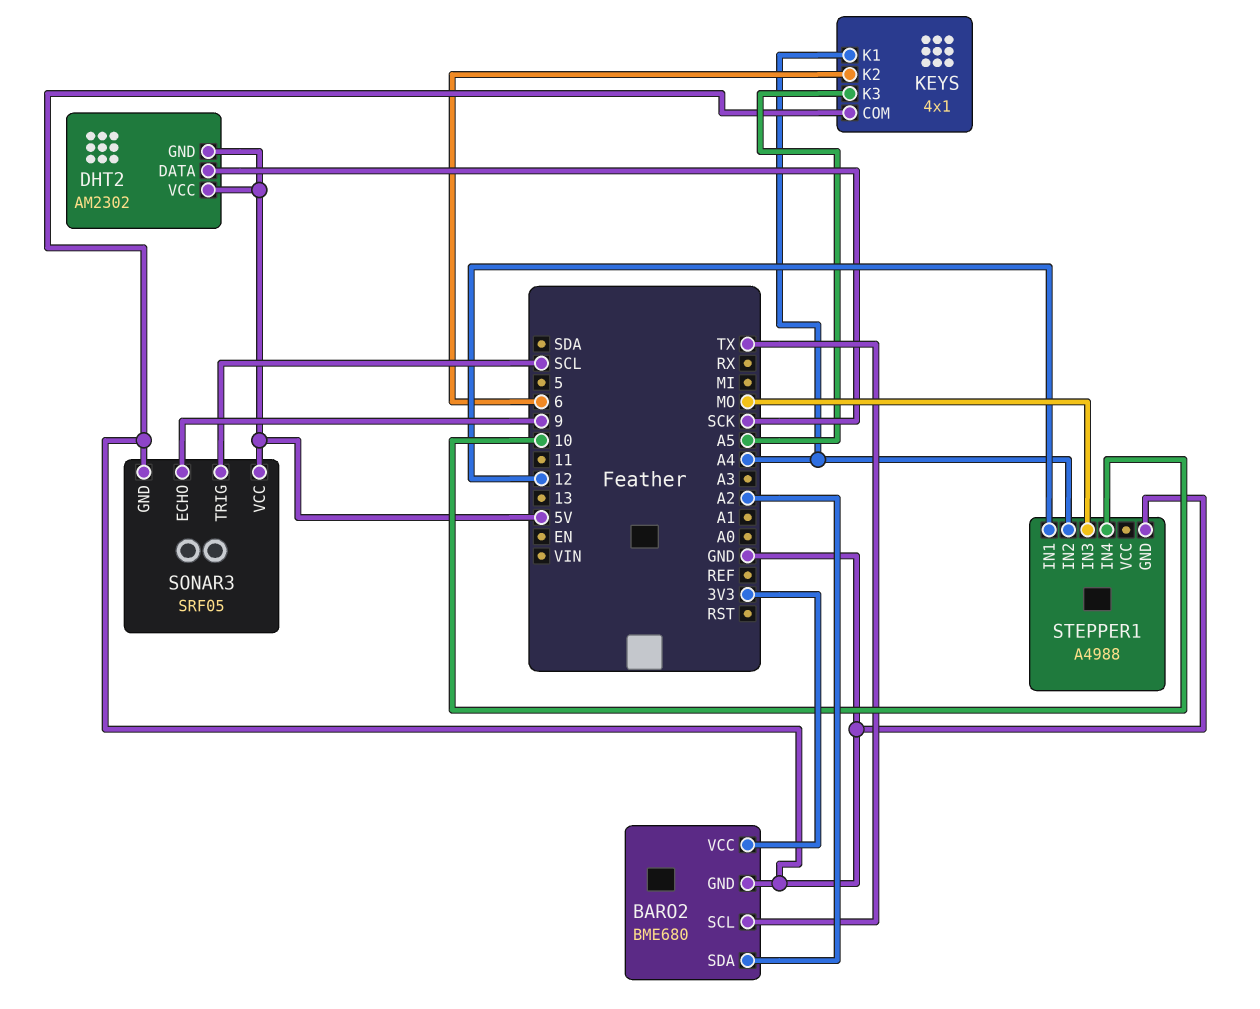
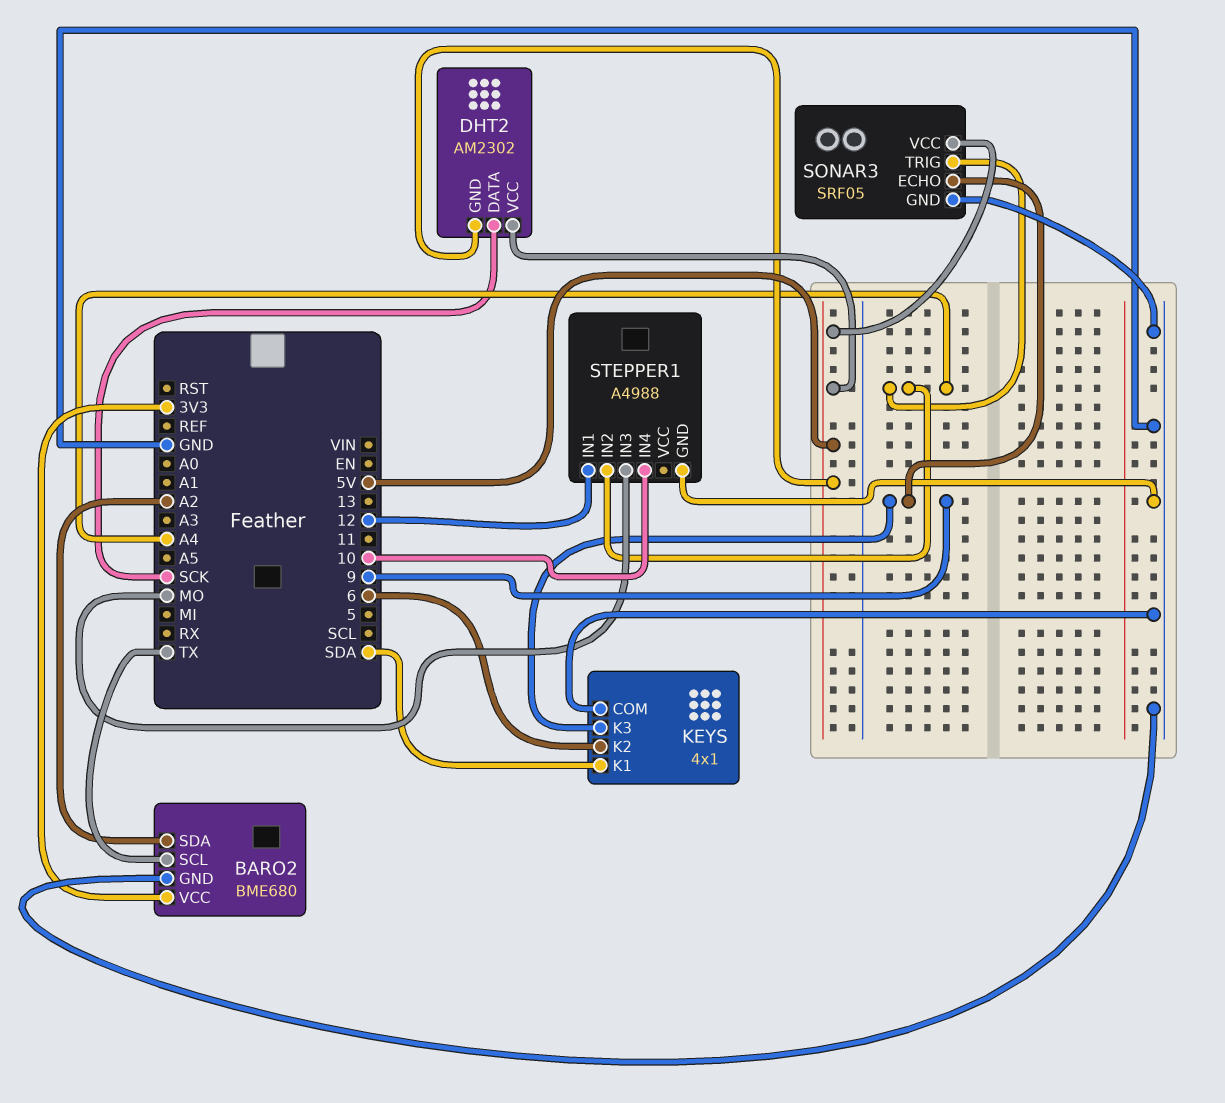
KEYS pin K1: A4 -> SDA
KEYS pin K3: A5 -> 9
SONAR3 pin TRIG: SCL -> A4

